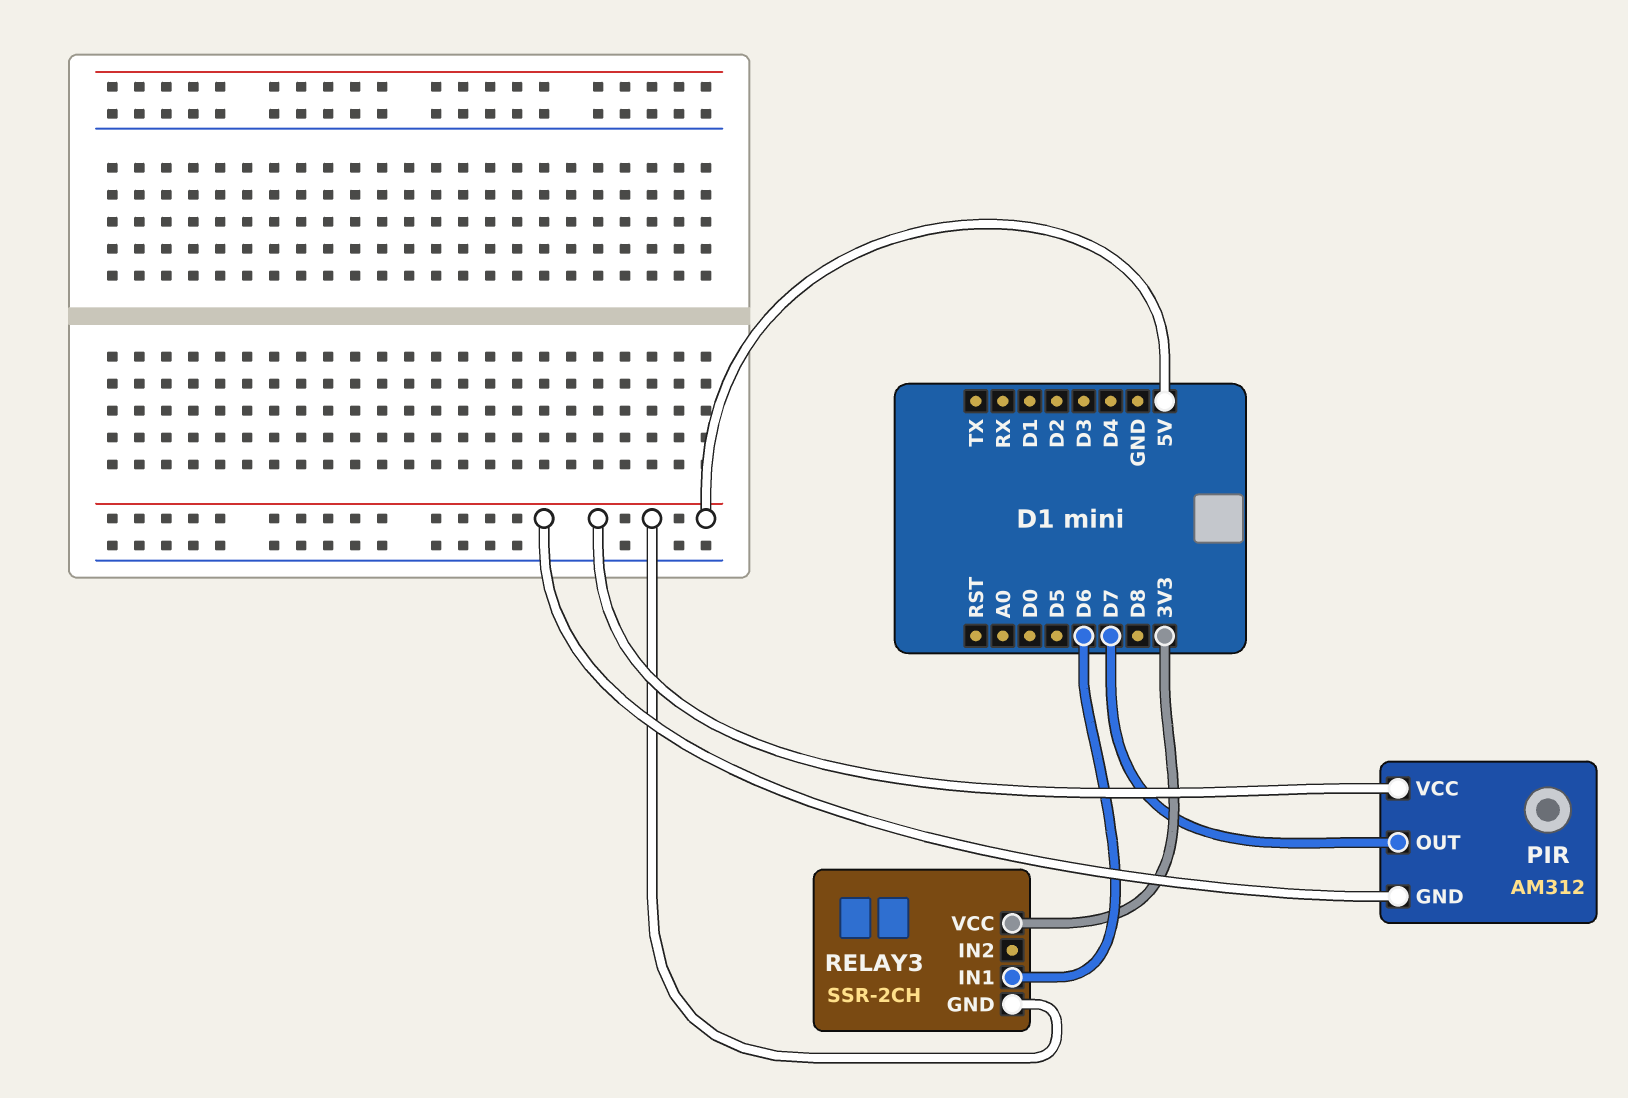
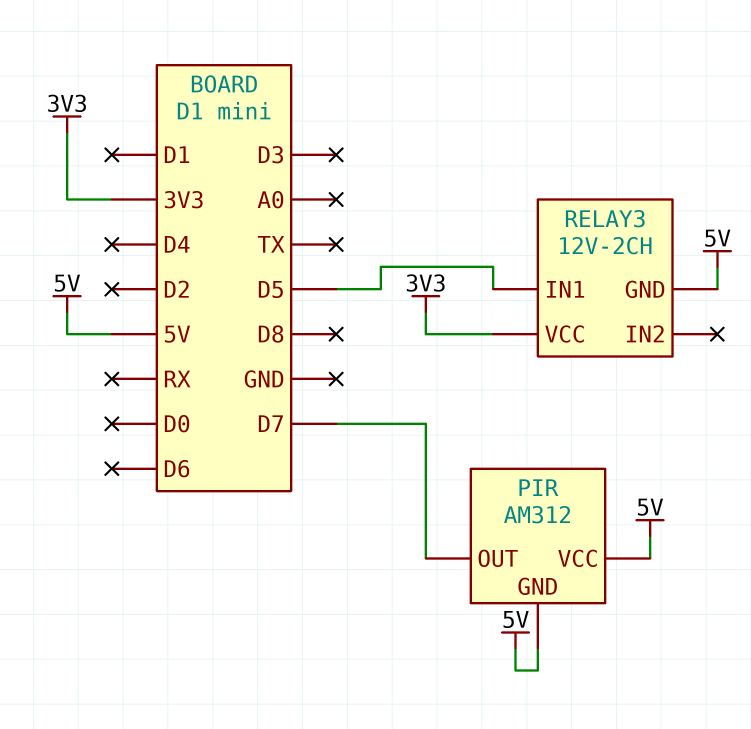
RELAY3: SSR-2CH -> 12V-2CH
RELAY3 pin IN1: D6 -> D5

